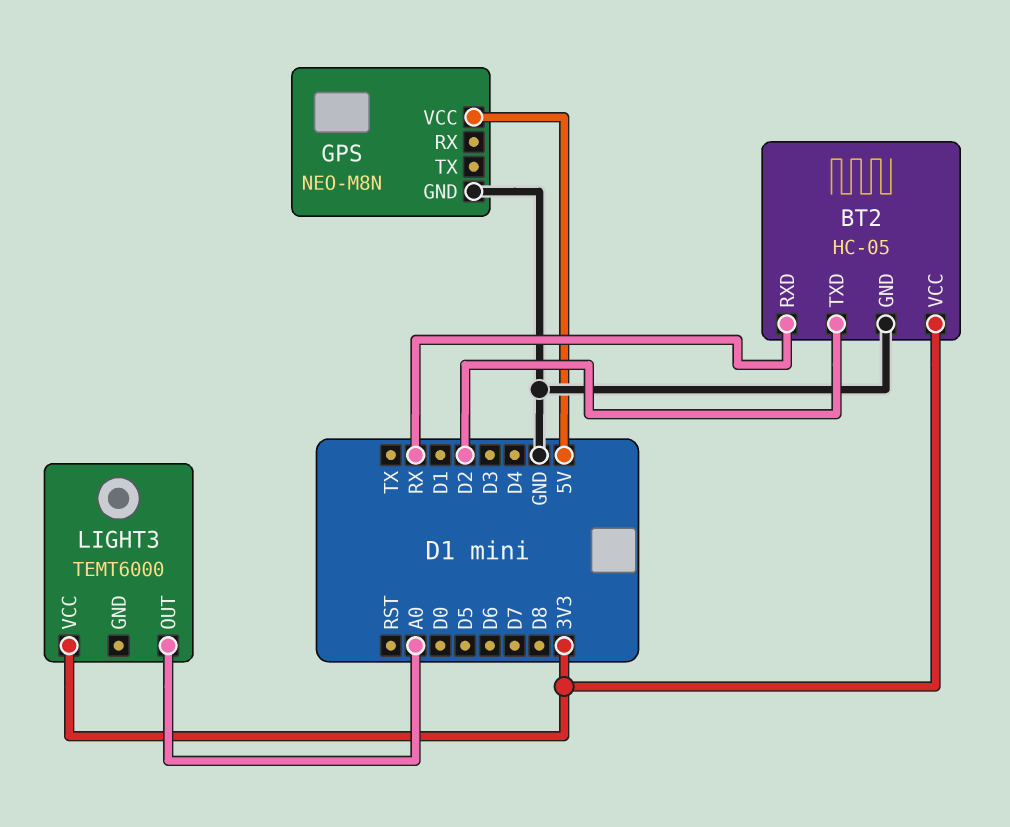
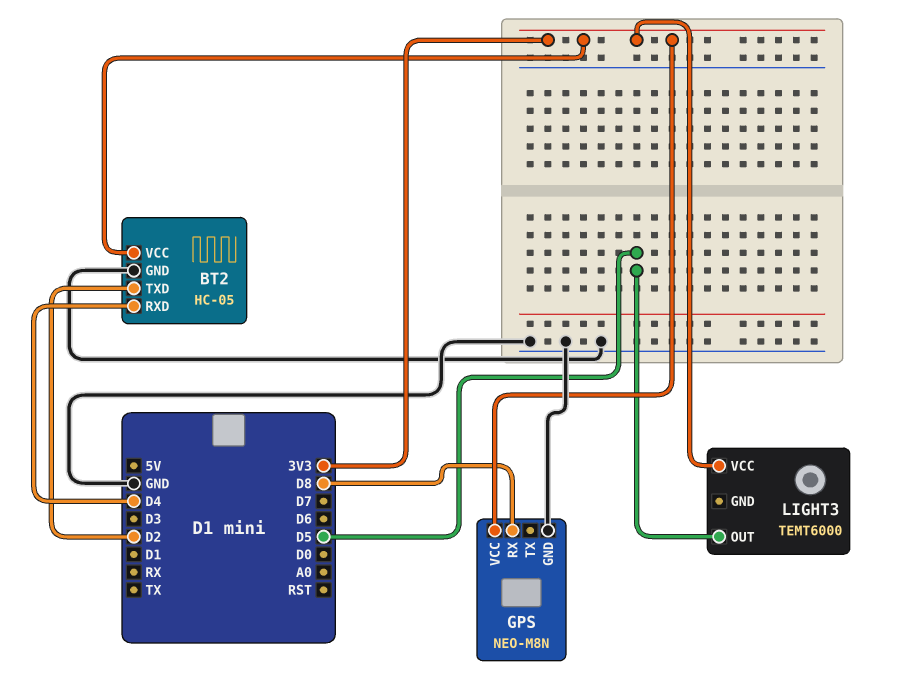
BT2 pin RXD: RX -> D4
GPS pin RX: none -> D8
GPS pin VCC: 5V -> 3V3
LIGHT3 pin OUT: A0 -> D5

